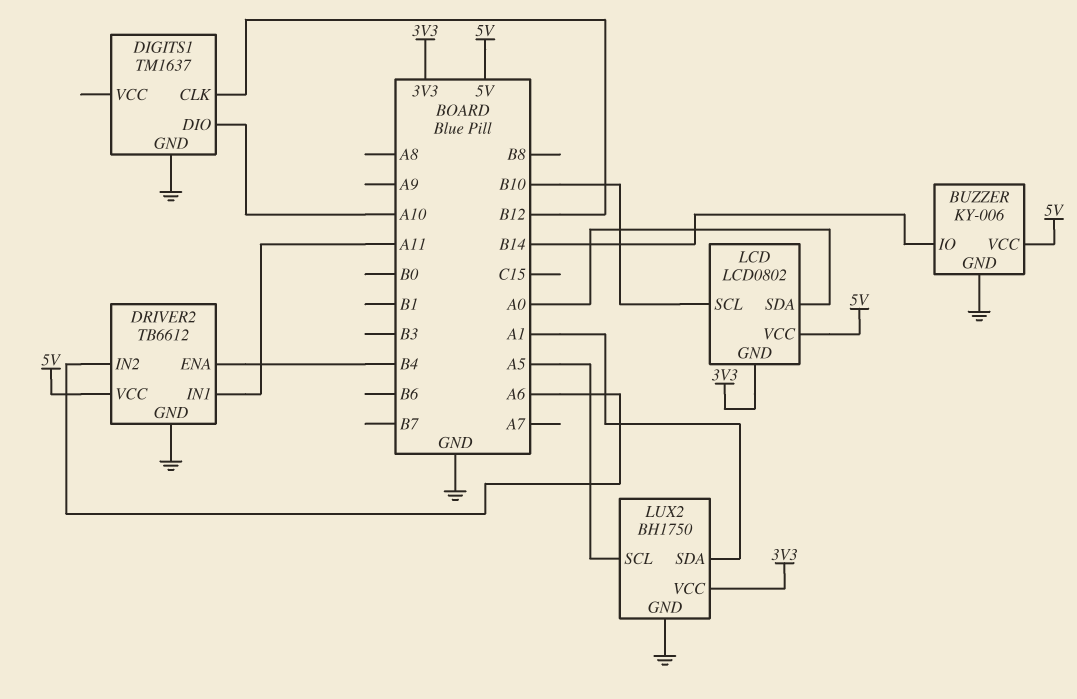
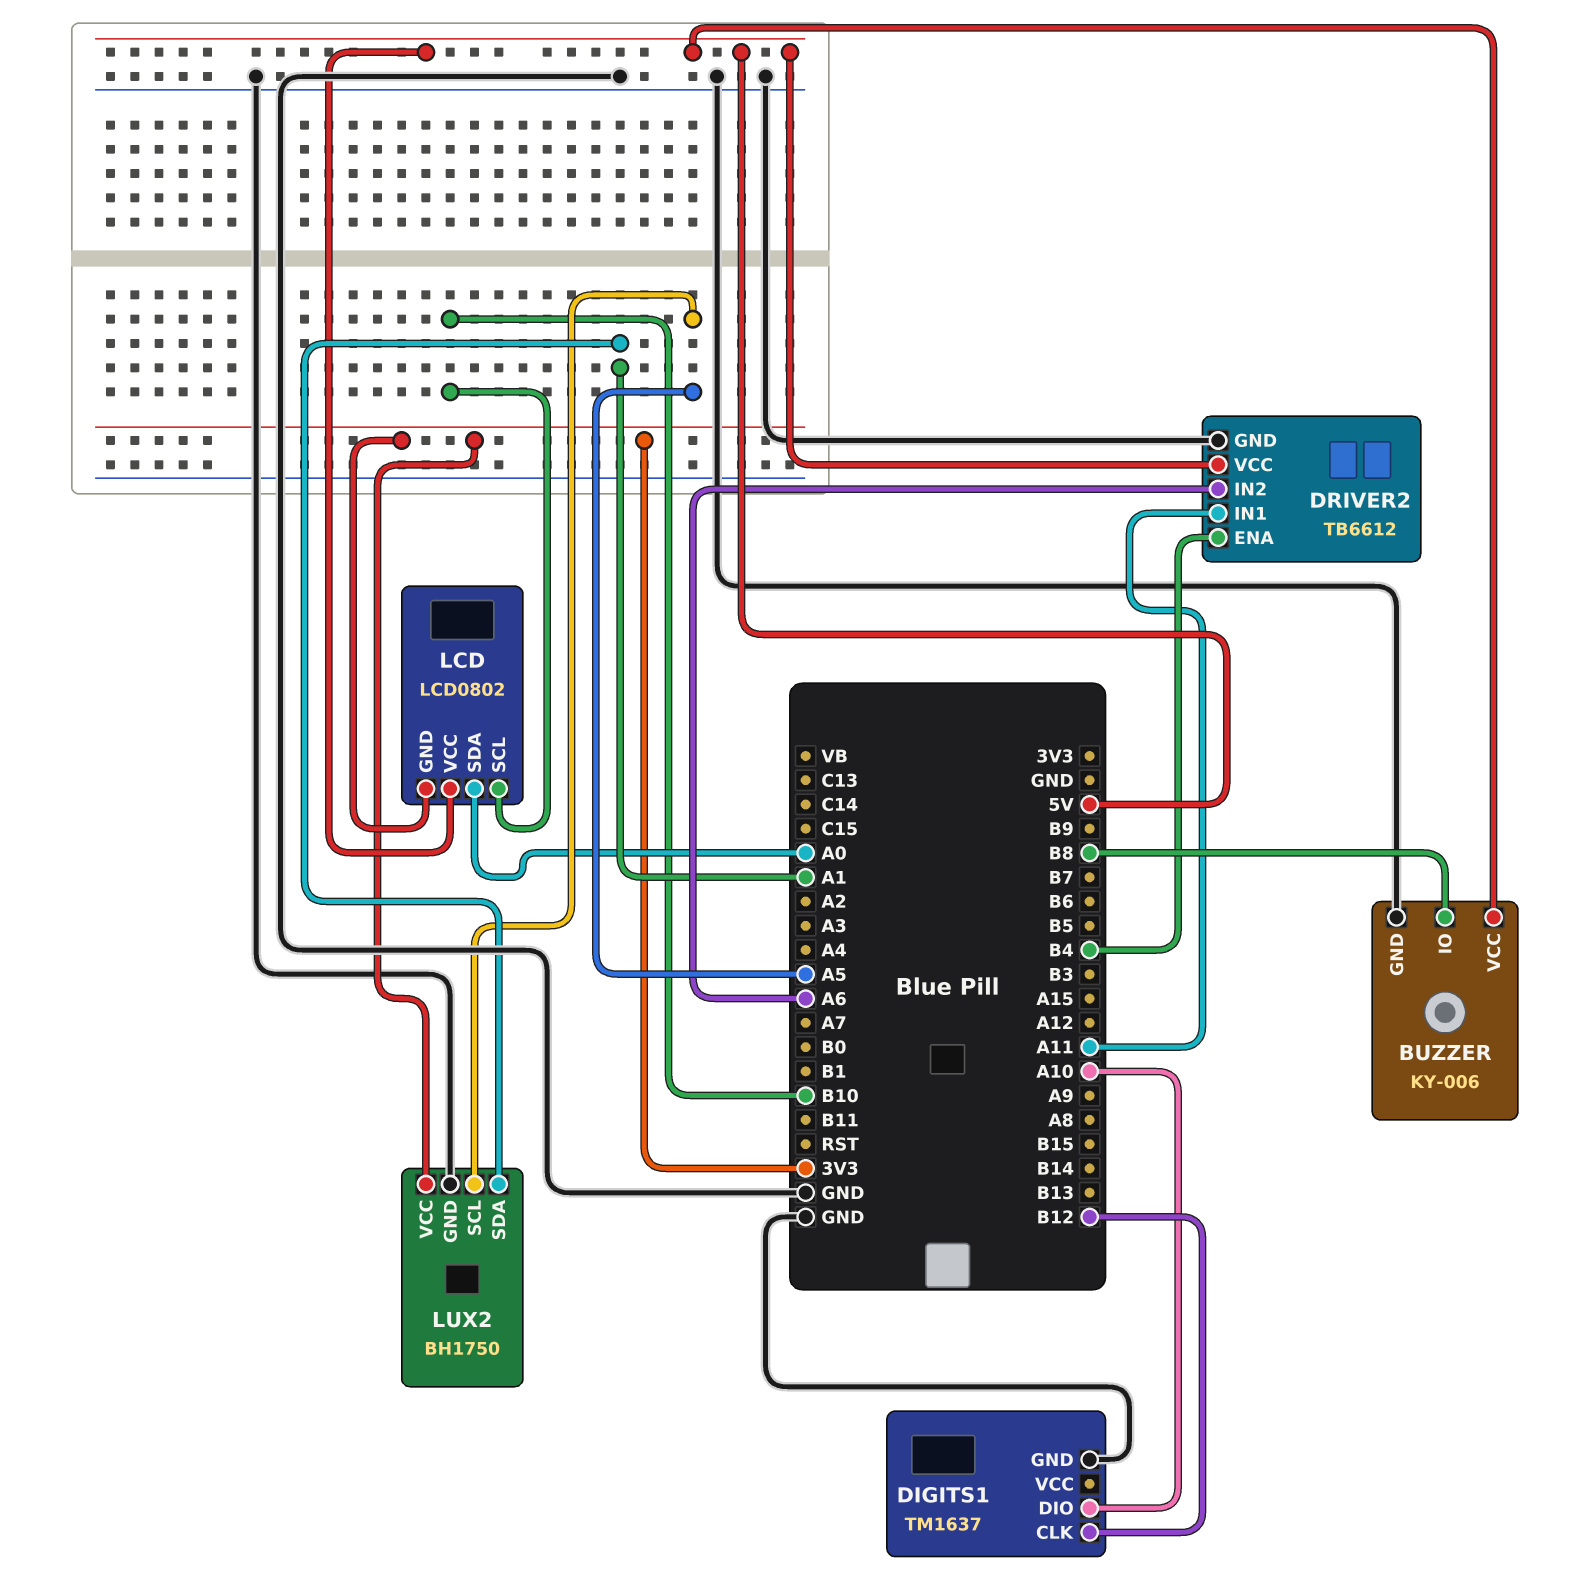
BUZZER pin IO: B14 -> B8

